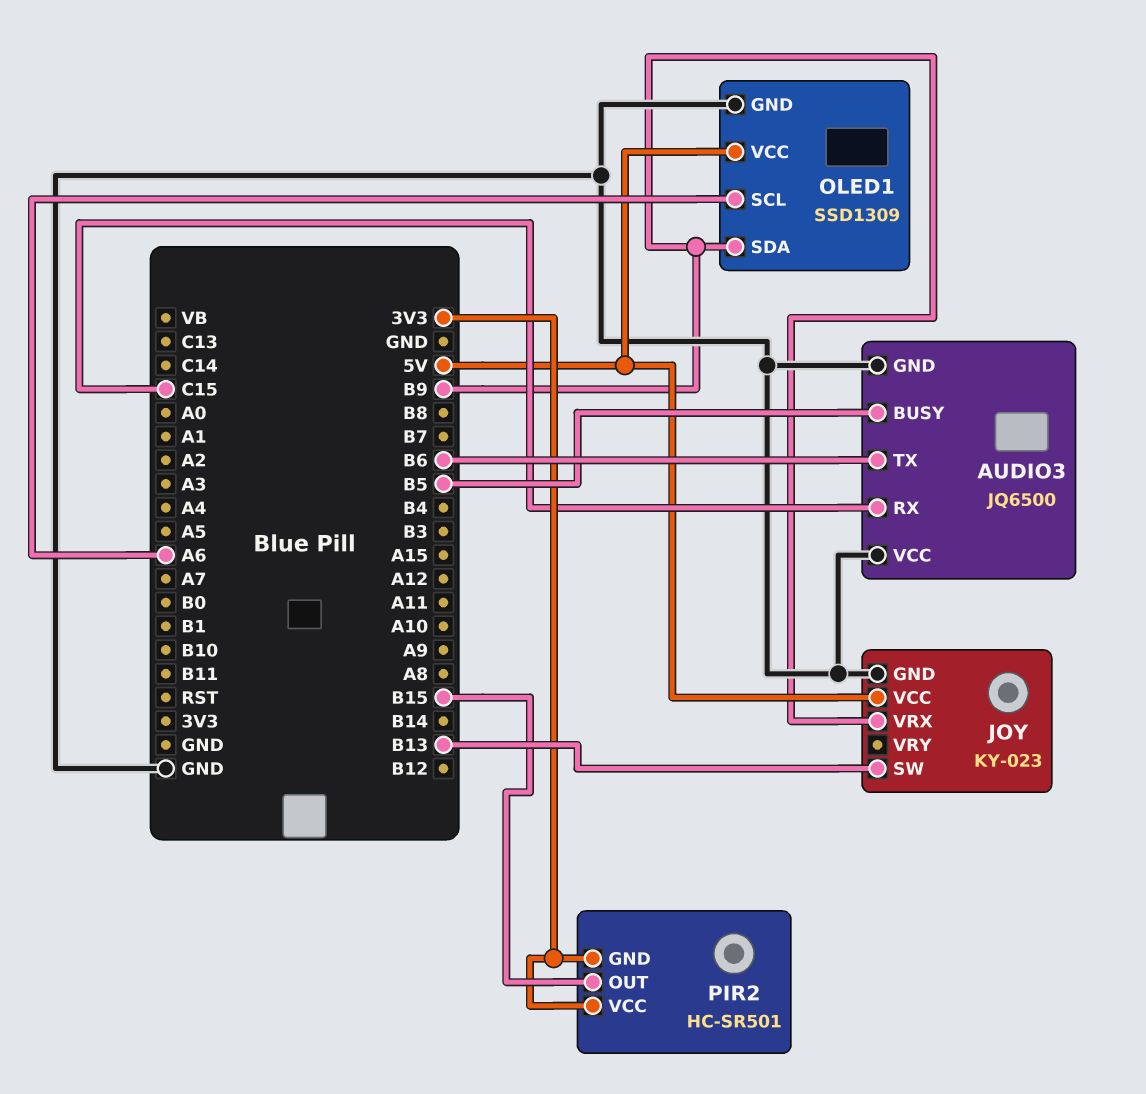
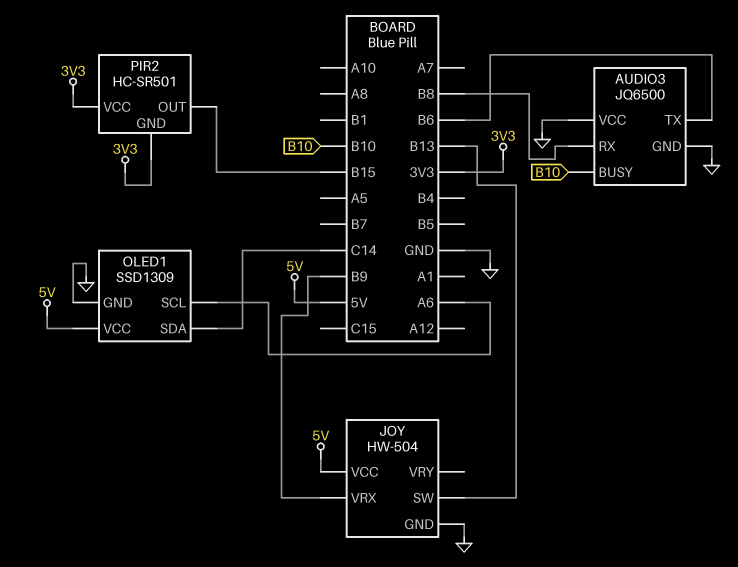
AUDIO3 pin BUSY: B5 -> B10
AUDIO3 pin RX: C15 -> B8
JOY: KY-023 -> HW-504
OLED1 pin SDA: B9 -> C14

